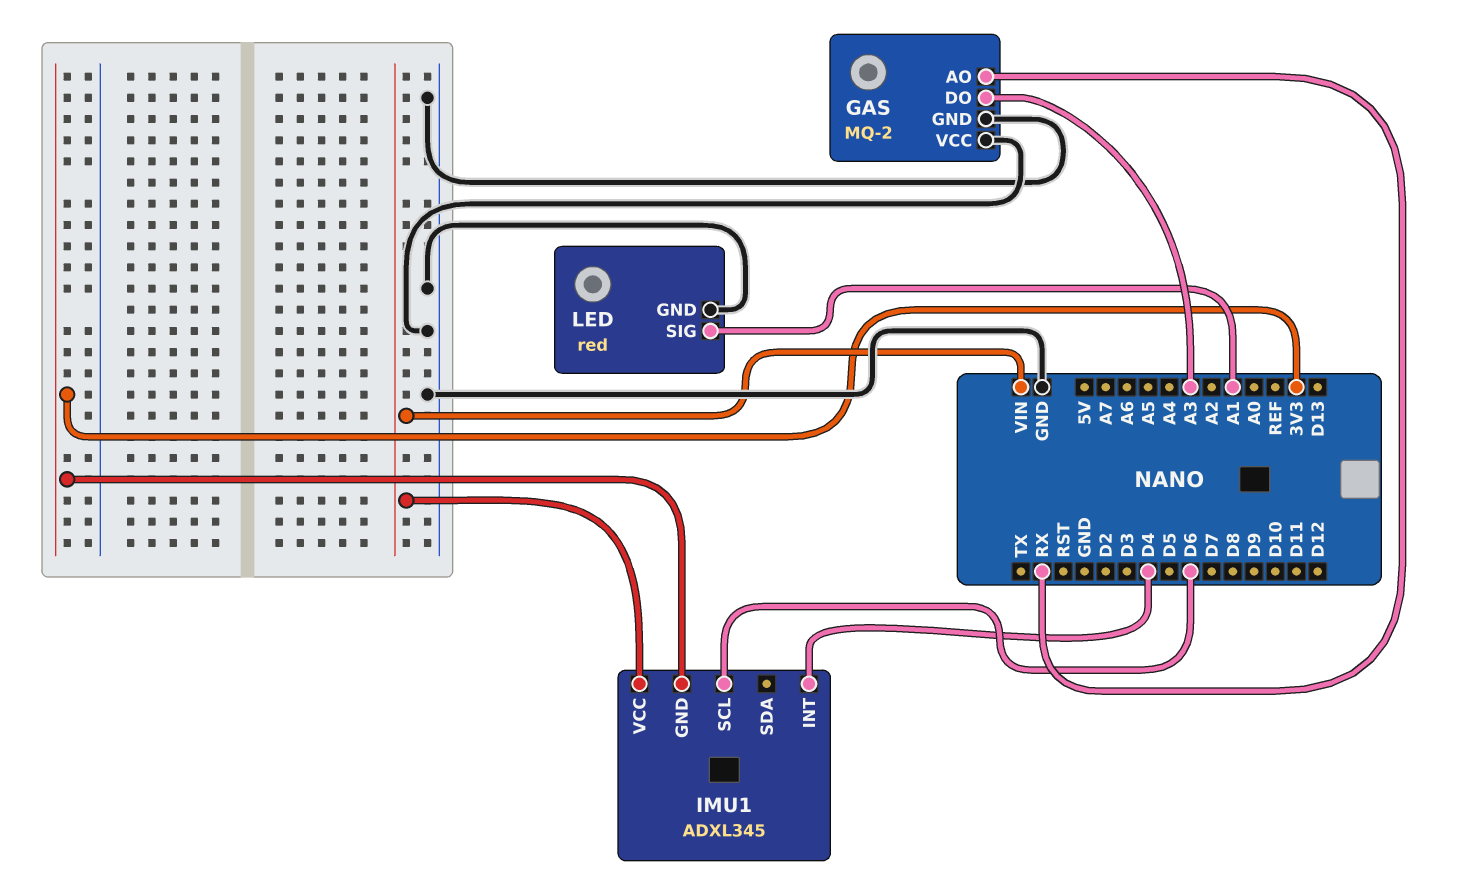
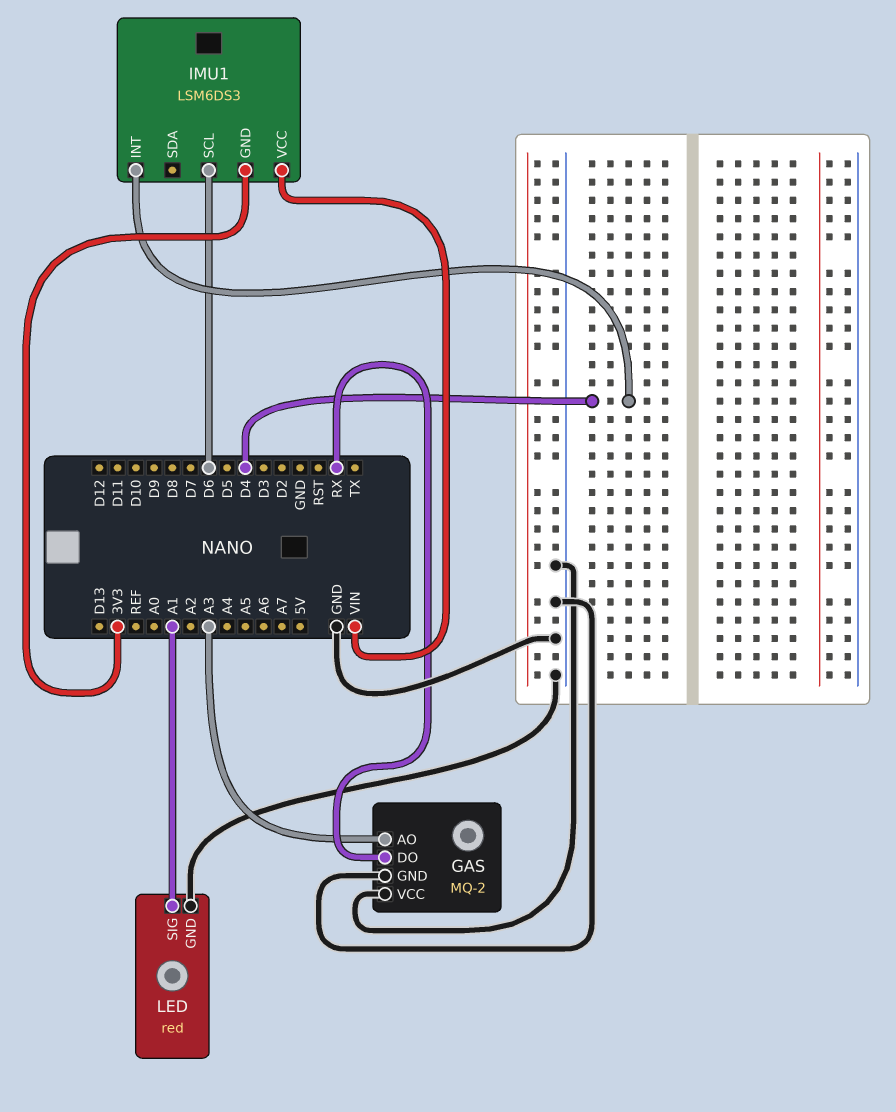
GAS pin AO: RX -> A3
GAS pin DO: A3 -> RX
IMU1: ADXL345 -> LSM6DS3

